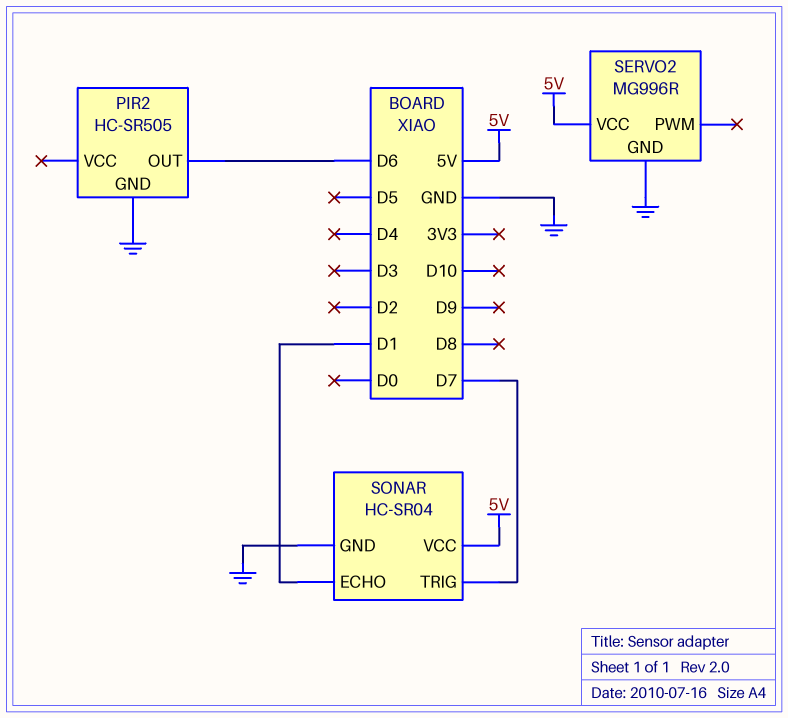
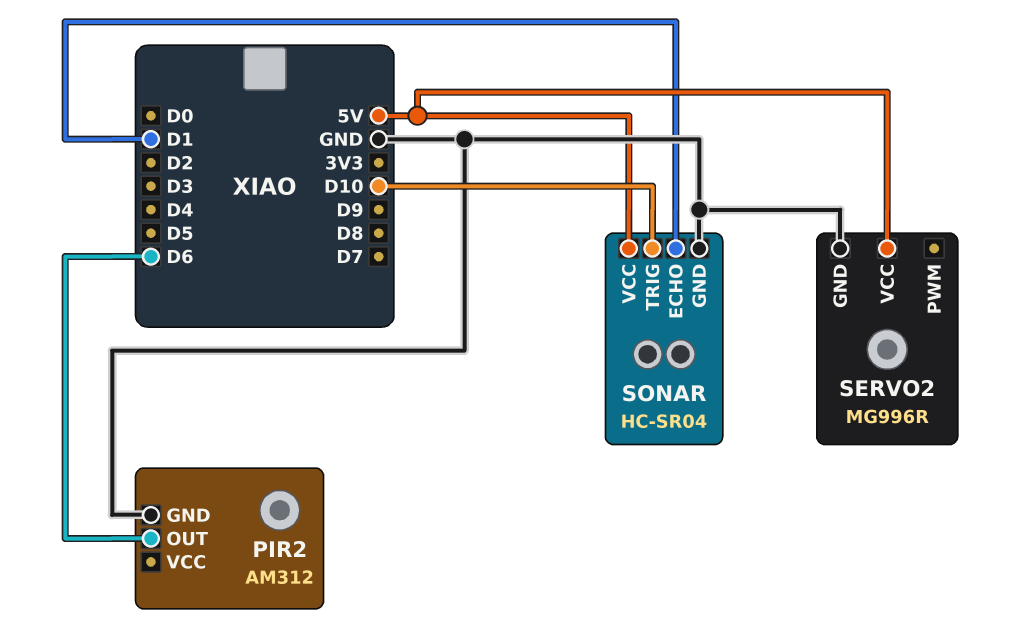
PIR2: HC-SR505 -> AM312
SONAR pin TRIG: D7 -> D10

